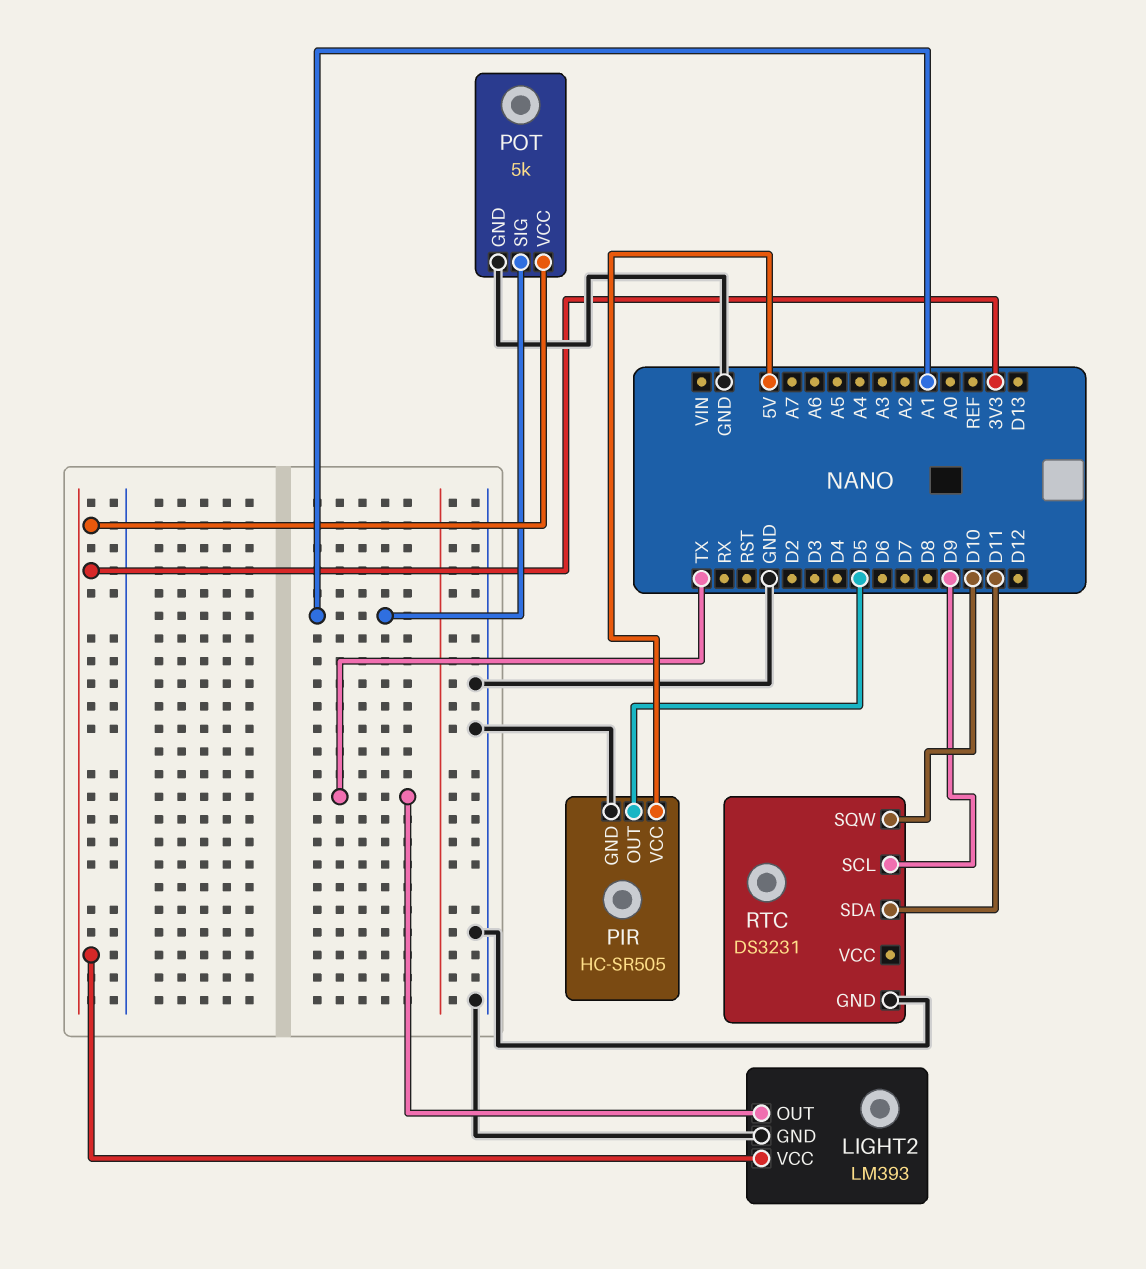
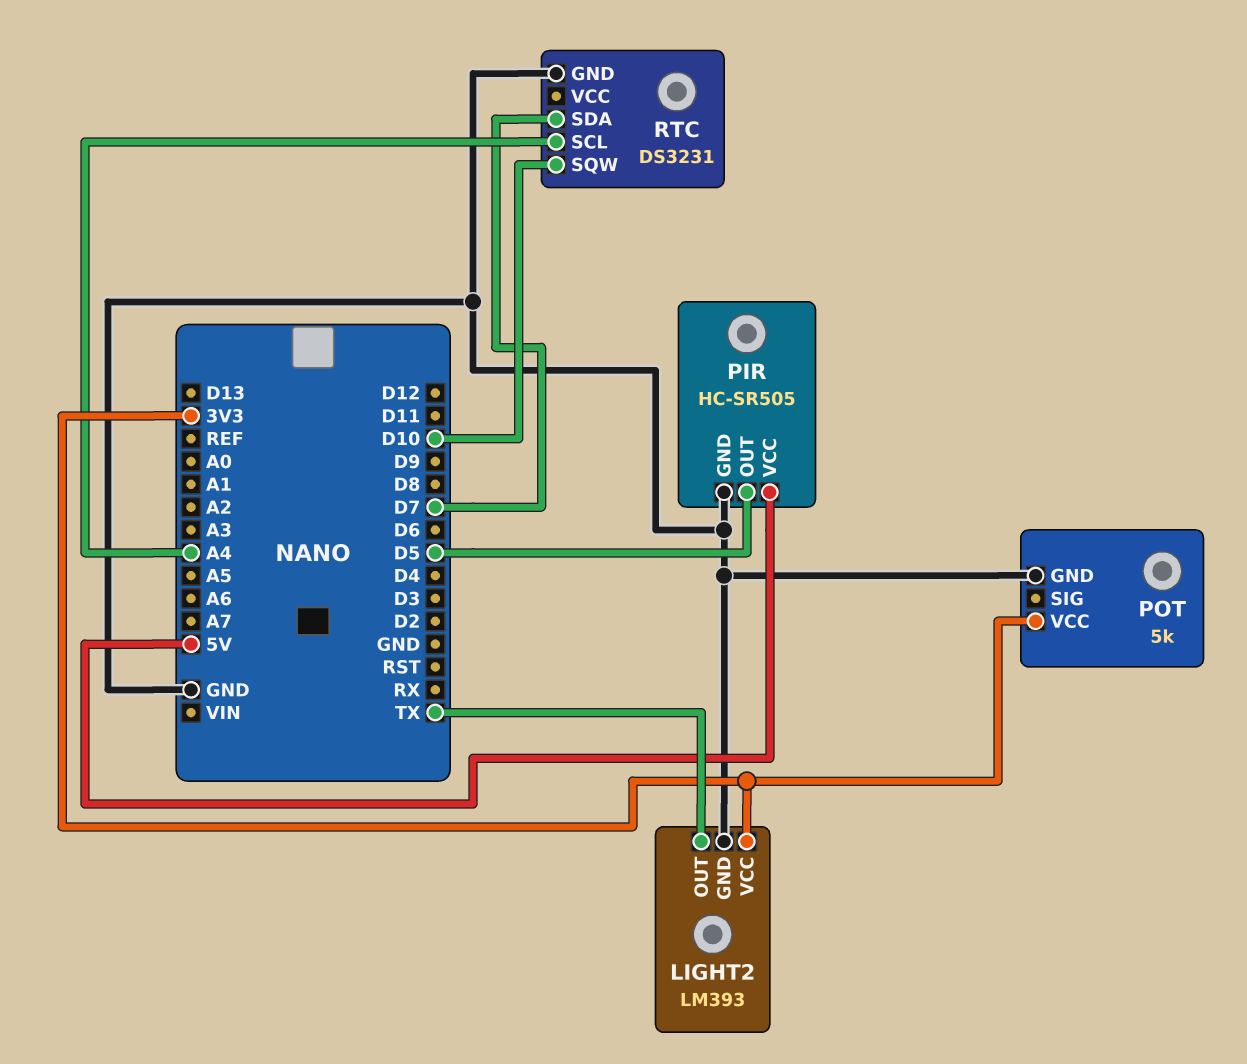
POT pin SIG: A1 -> none
RTC pin SCL: D9 -> A4
RTC pin SDA: D11 -> D7

